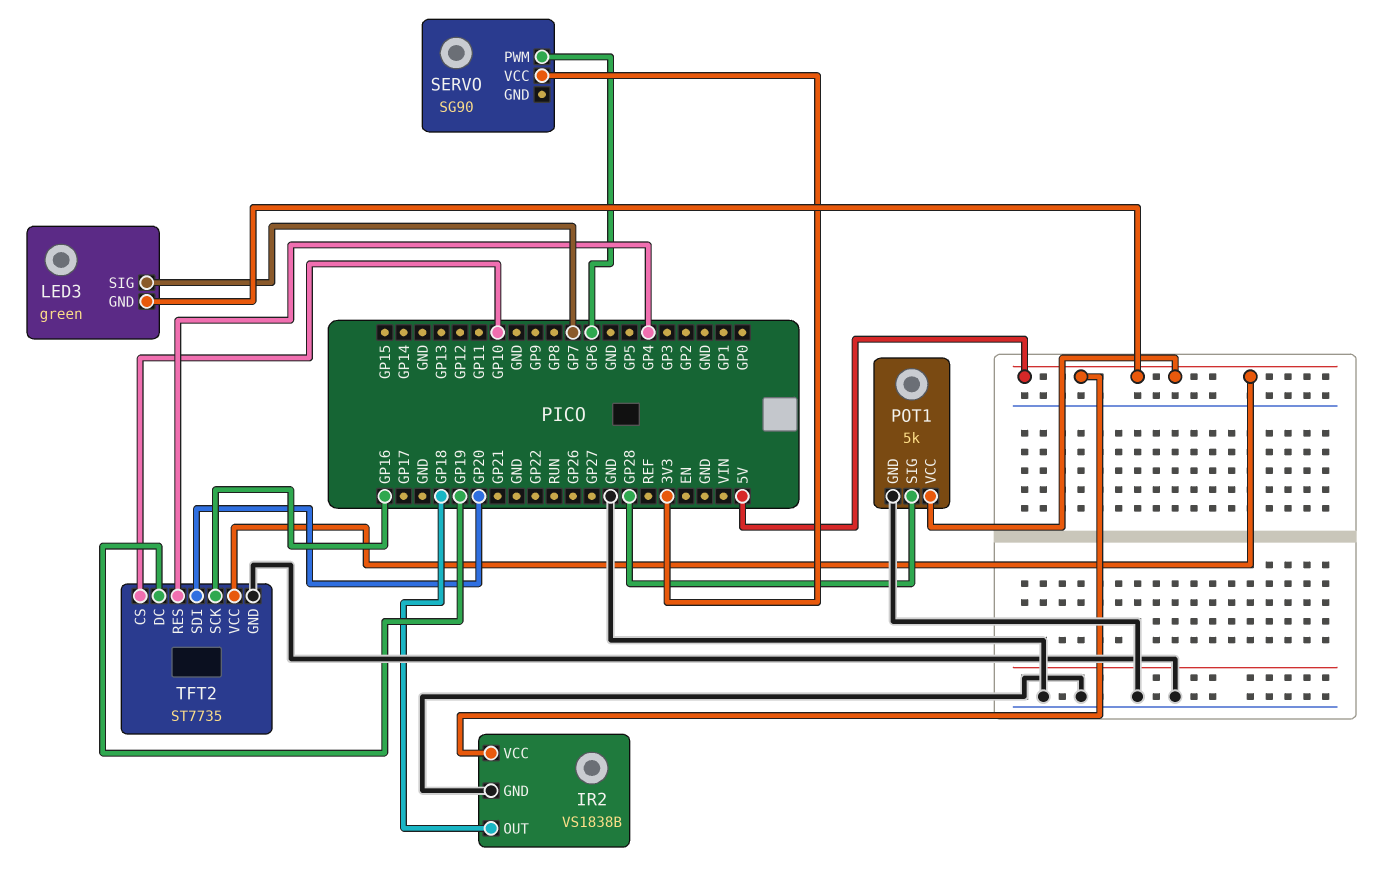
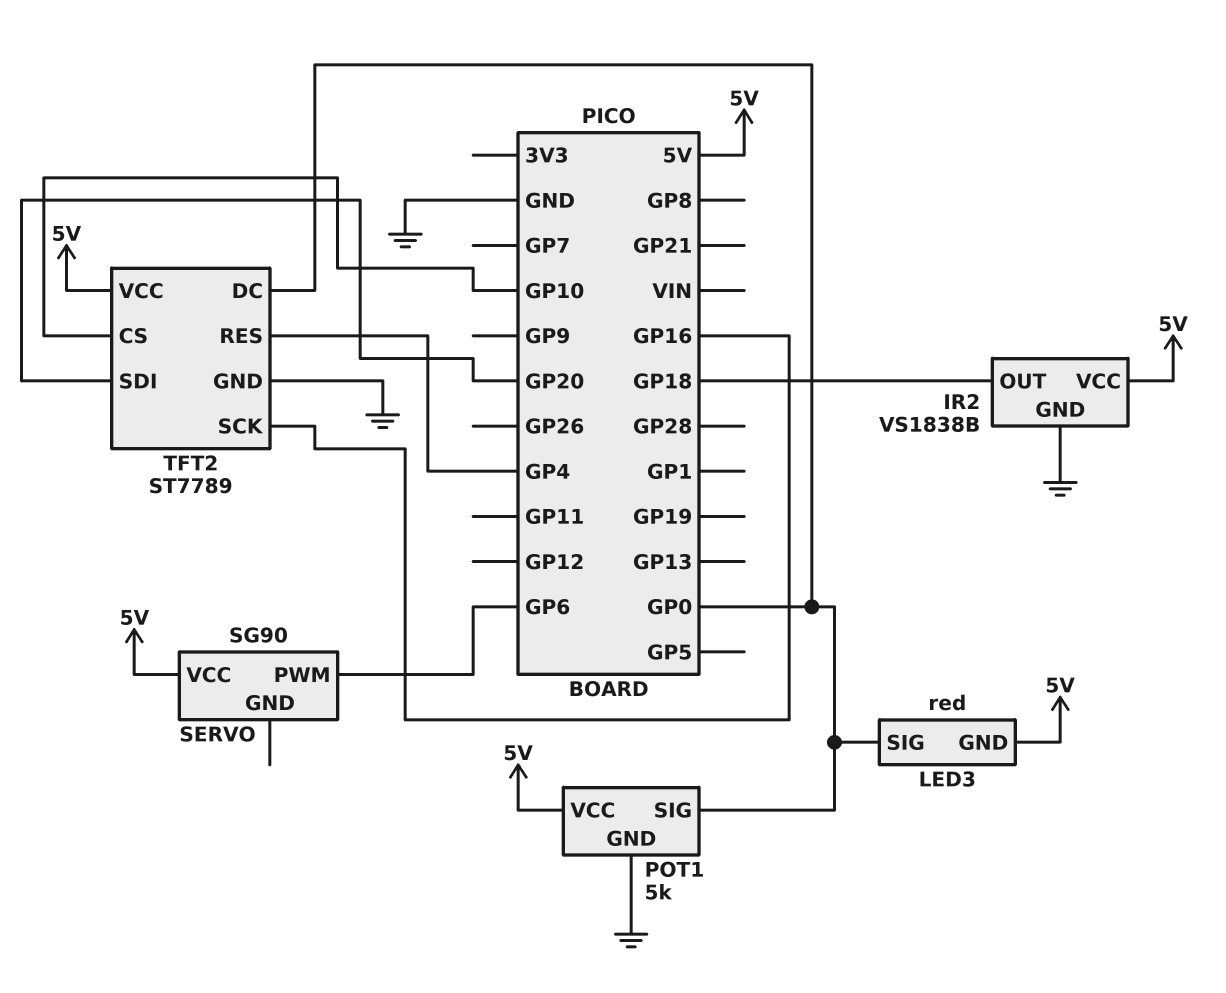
LED3: green -> red
LED3 pin SIG: GP7 -> GP0
POT1 pin SIG: GP28 -> GP0
SERVO pin VCC: 3V3 -> 5V
TFT2: ST7735 -> ST7789
TFT2 pin DC: GP19 -> GP0

